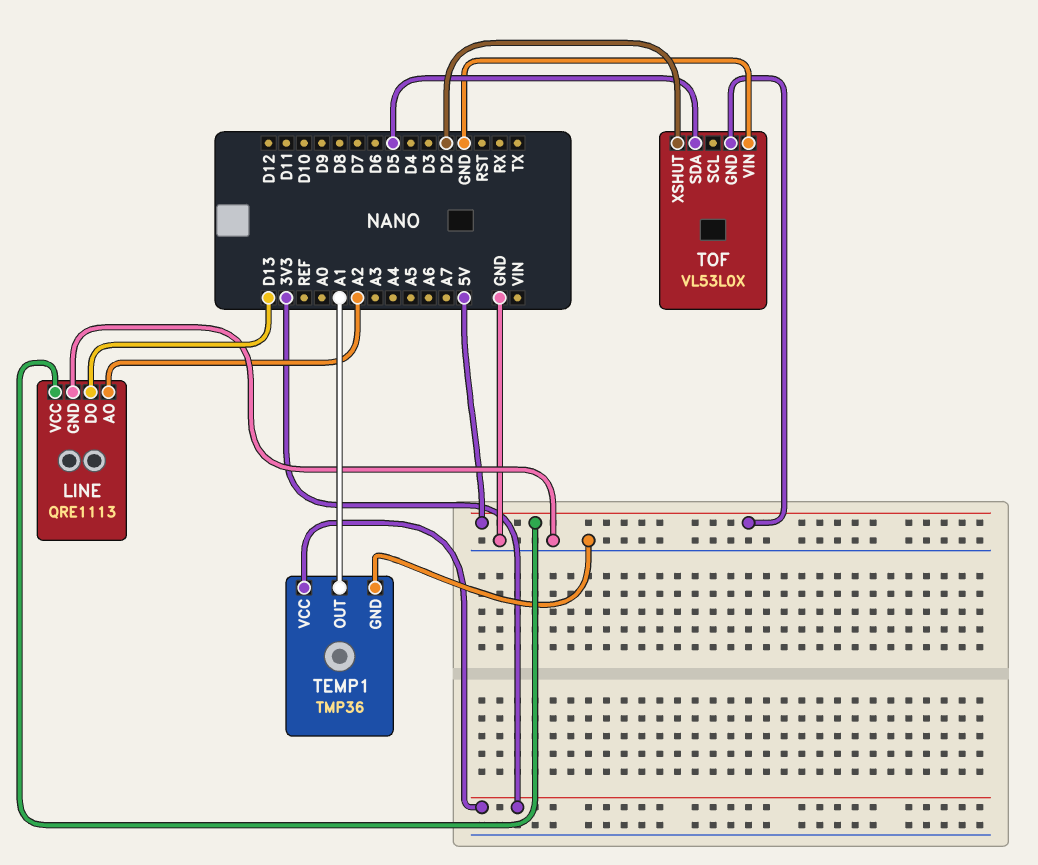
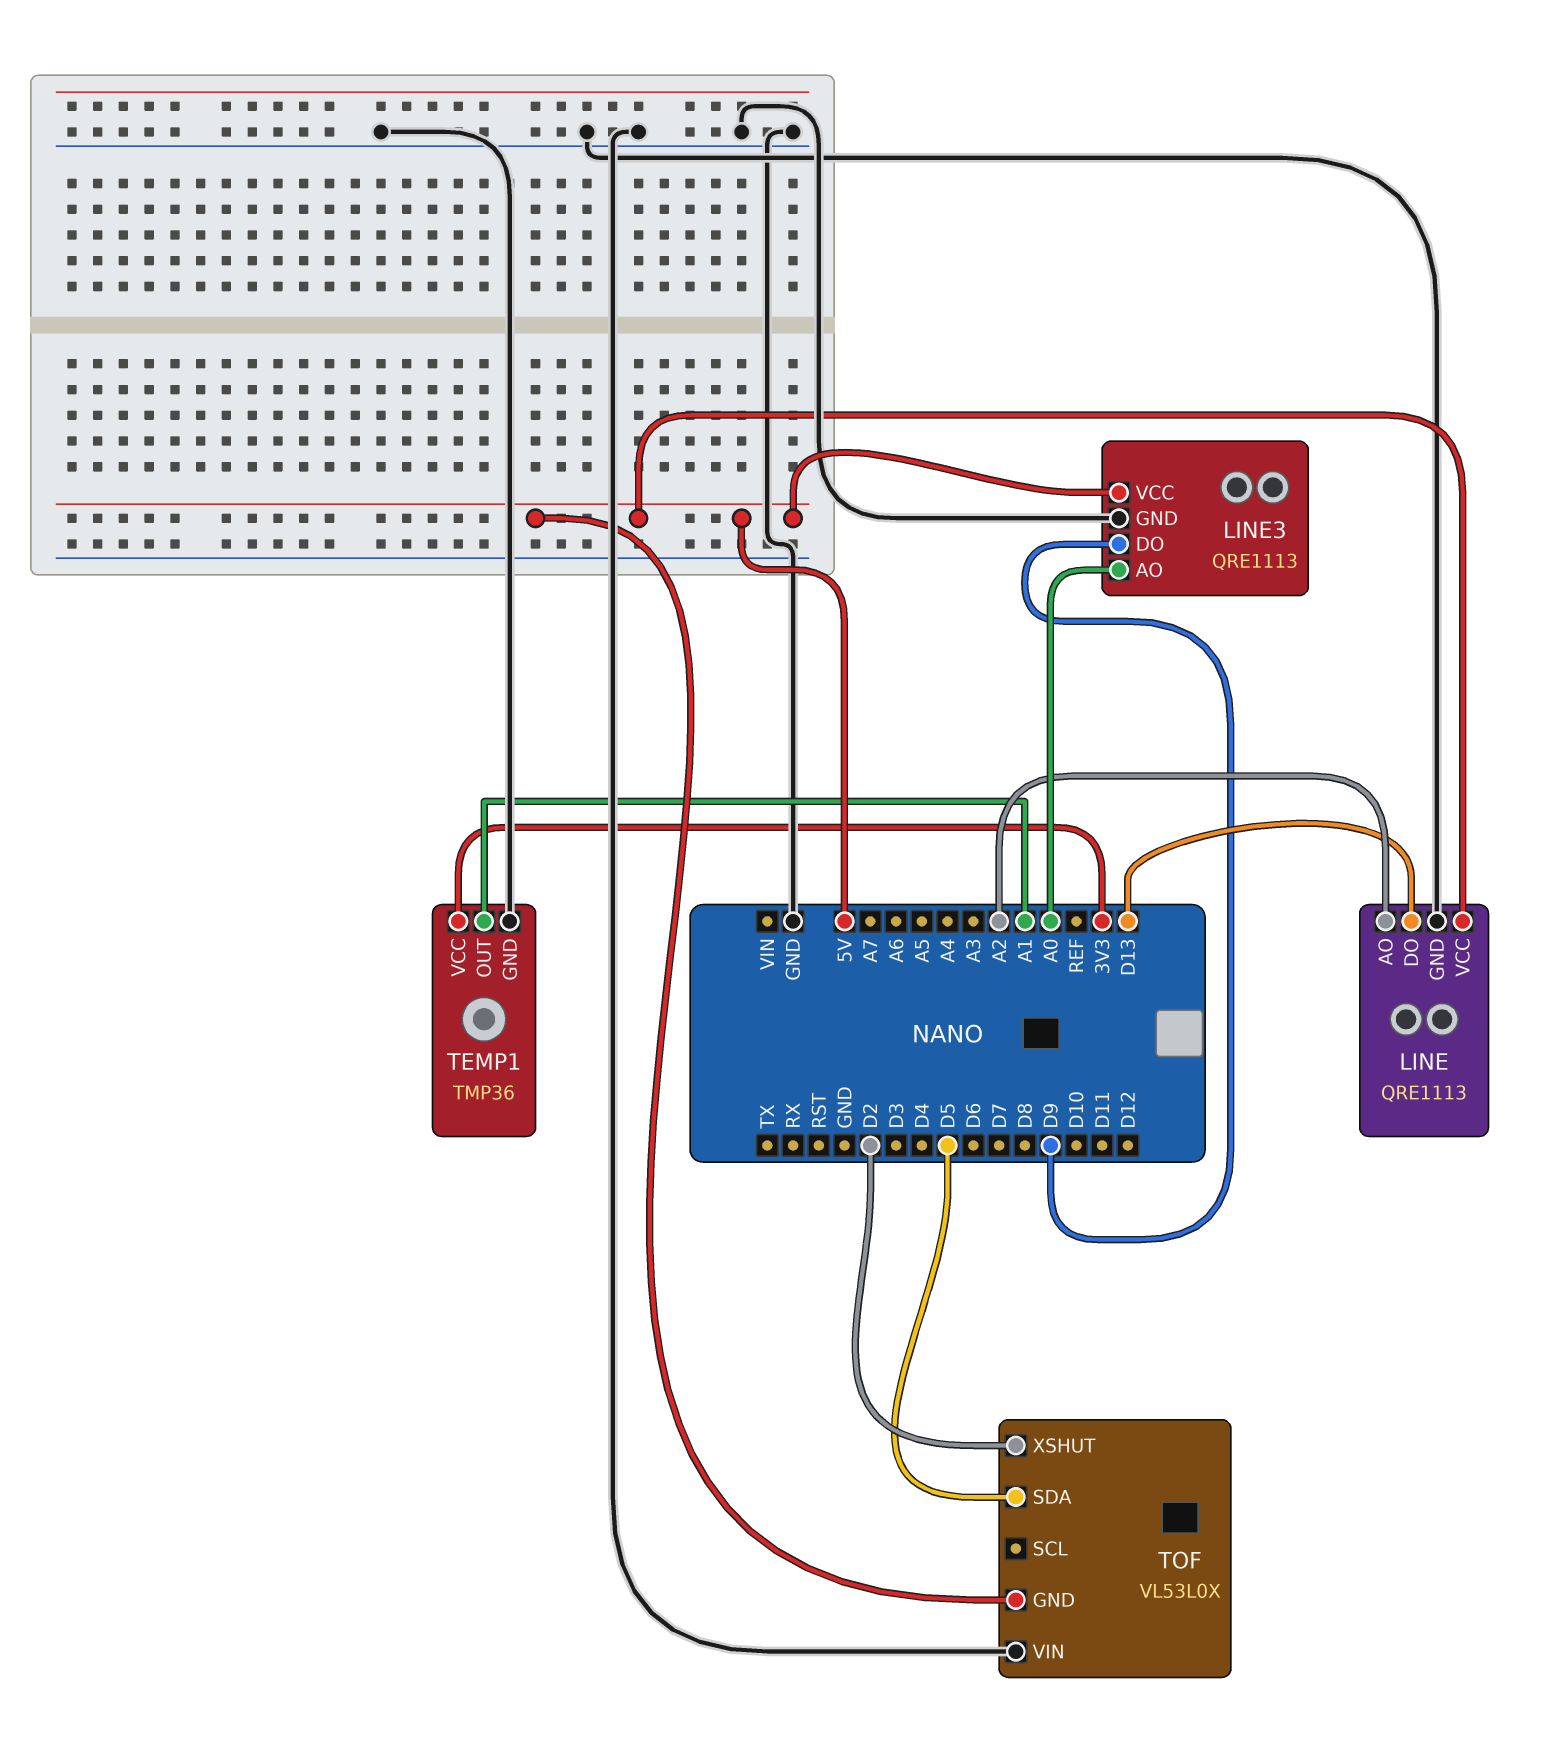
LINE3: none -> QRE1113
LINE3 pin AO: none -> A0
LINE3 pin DO: none -> D9
LINE3 pin GND: none -> GND
LINE3 pin VCC: none -> 5V

